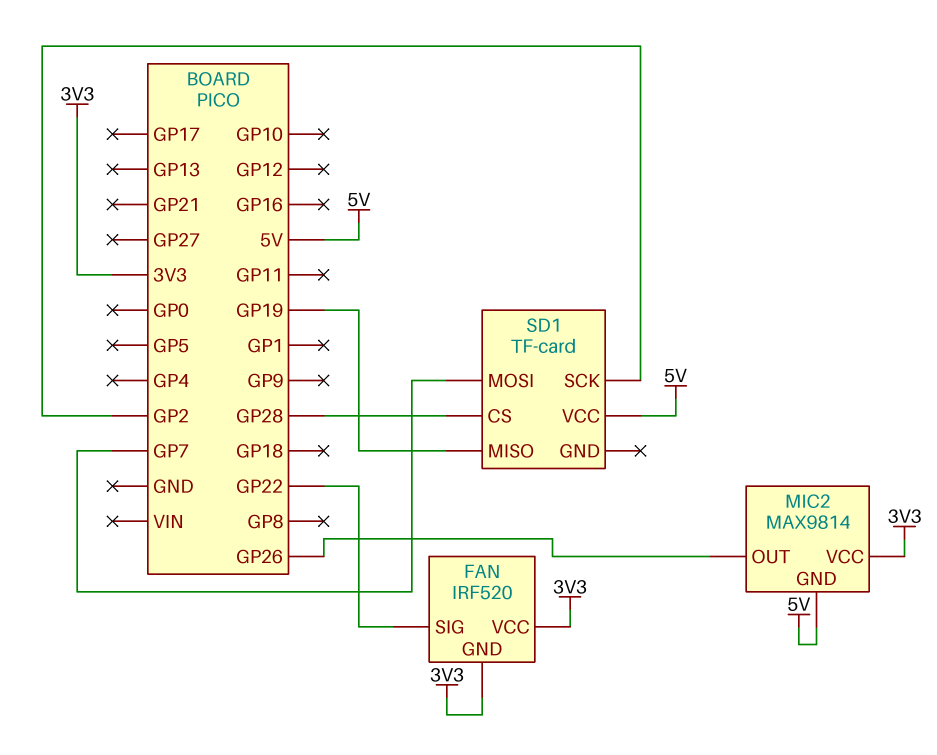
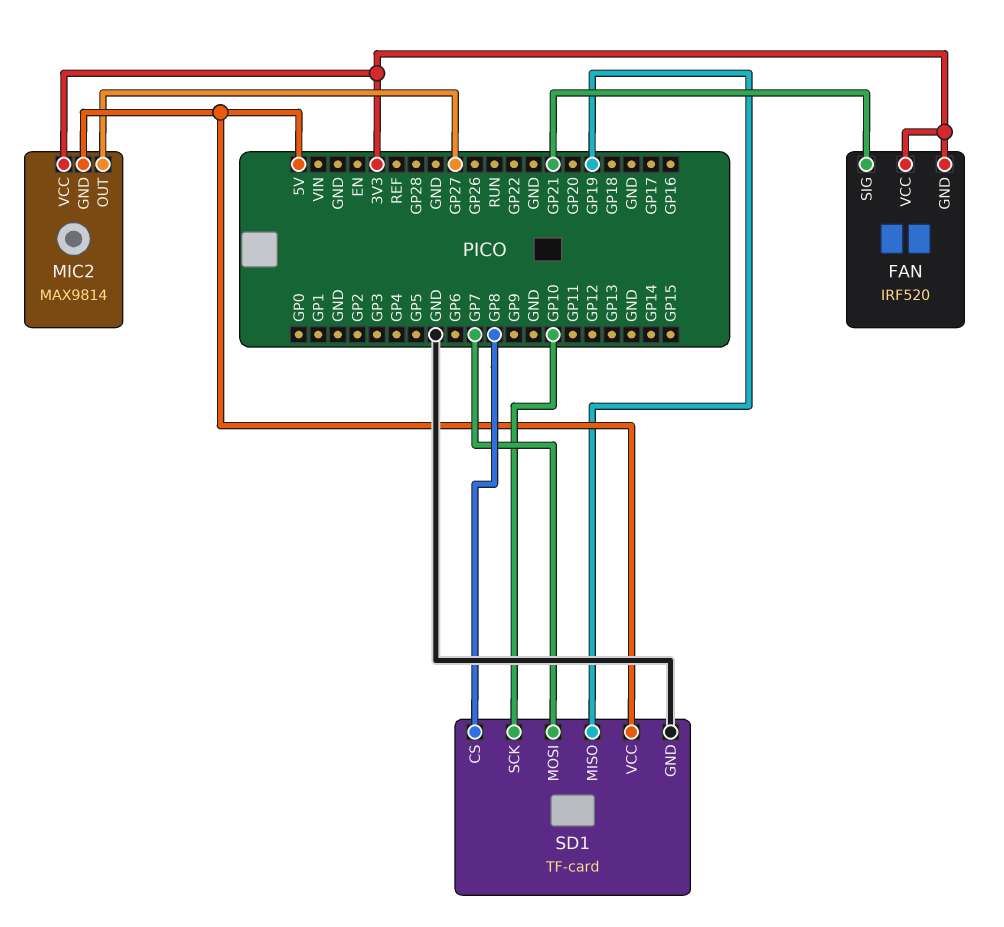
FAN pin SIG: GP22 -> GP21
MIC2 pin OUT: GP26 -> GP27
SD1 pin CS: GP28 -> GP8
SD1 pin GND: none -> GND
SD1 pin SCK: GP2 -> GP10

